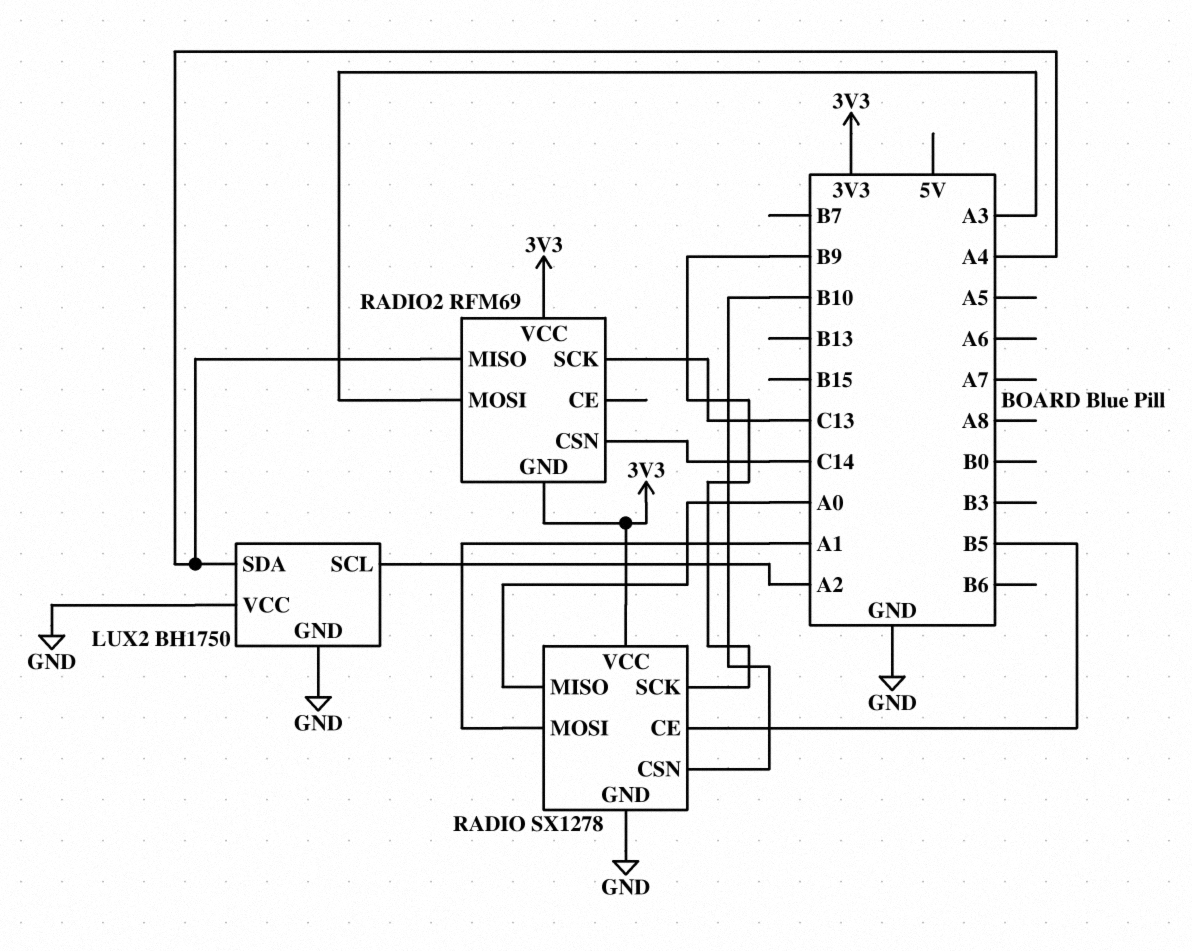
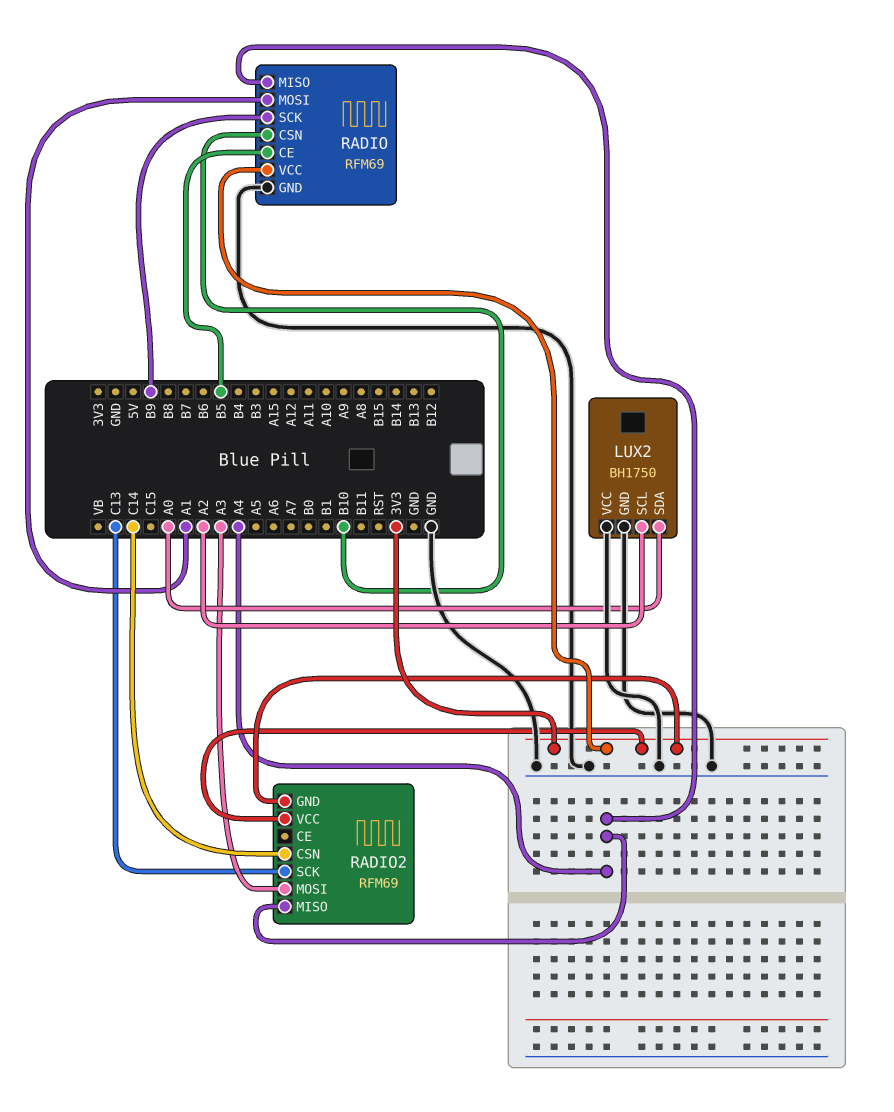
LUX2 pin SDA: A4 -> A0
RADIO: SX1278 -> RFM69
RADIO pin MISO: A0 -> A4

